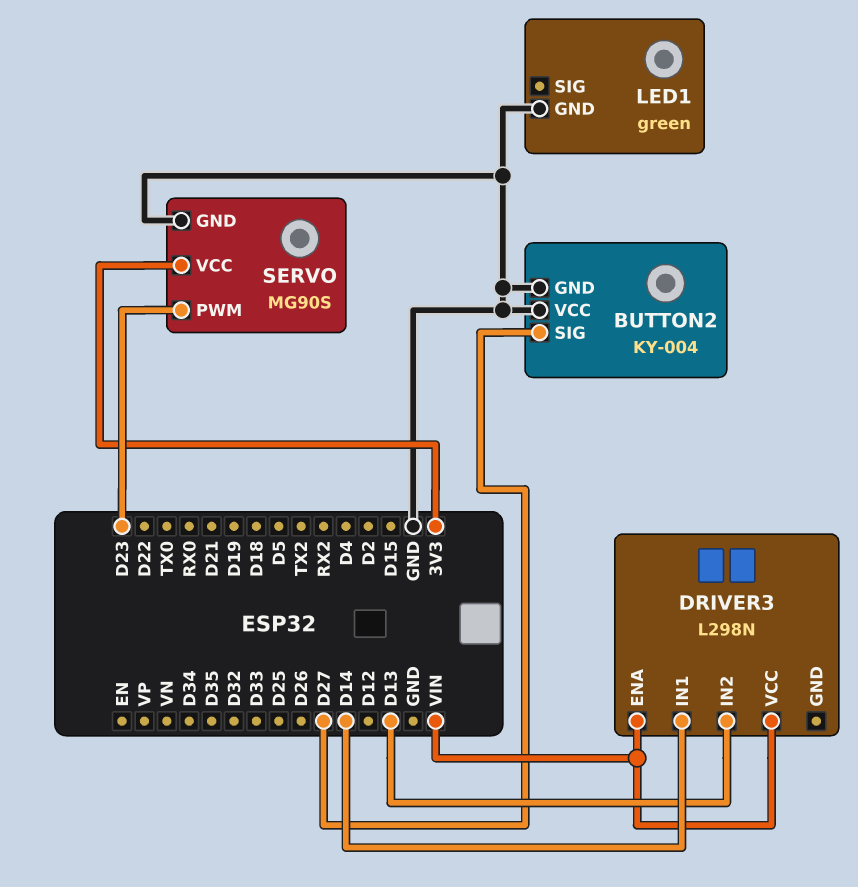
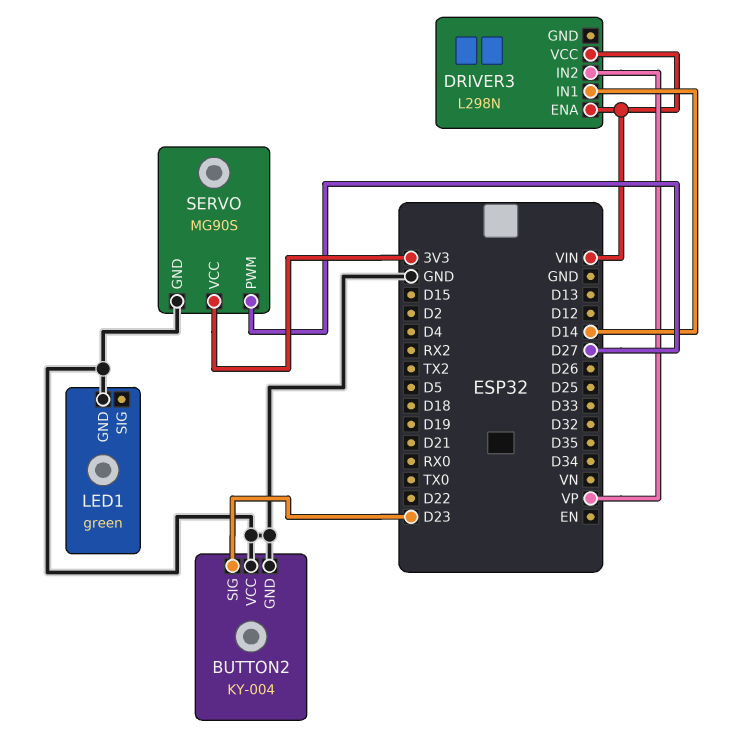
BUTTON2 pin SIG: D27 -> D23
DRIVER3 pin IN2: D13 -> VP
SERVO pin PWM: D23 -> D27

